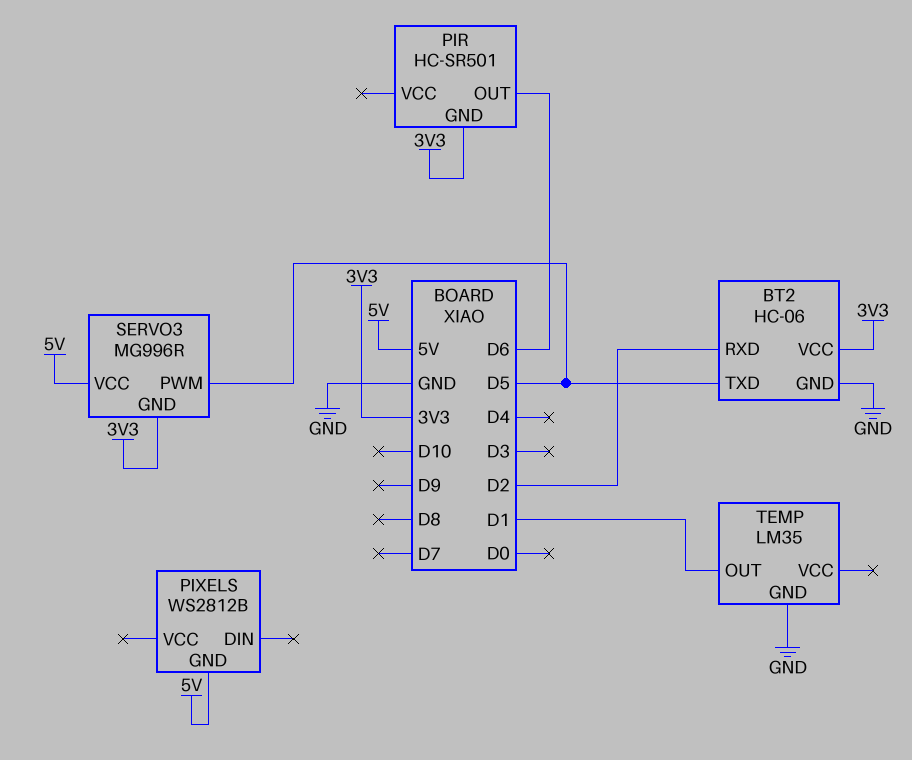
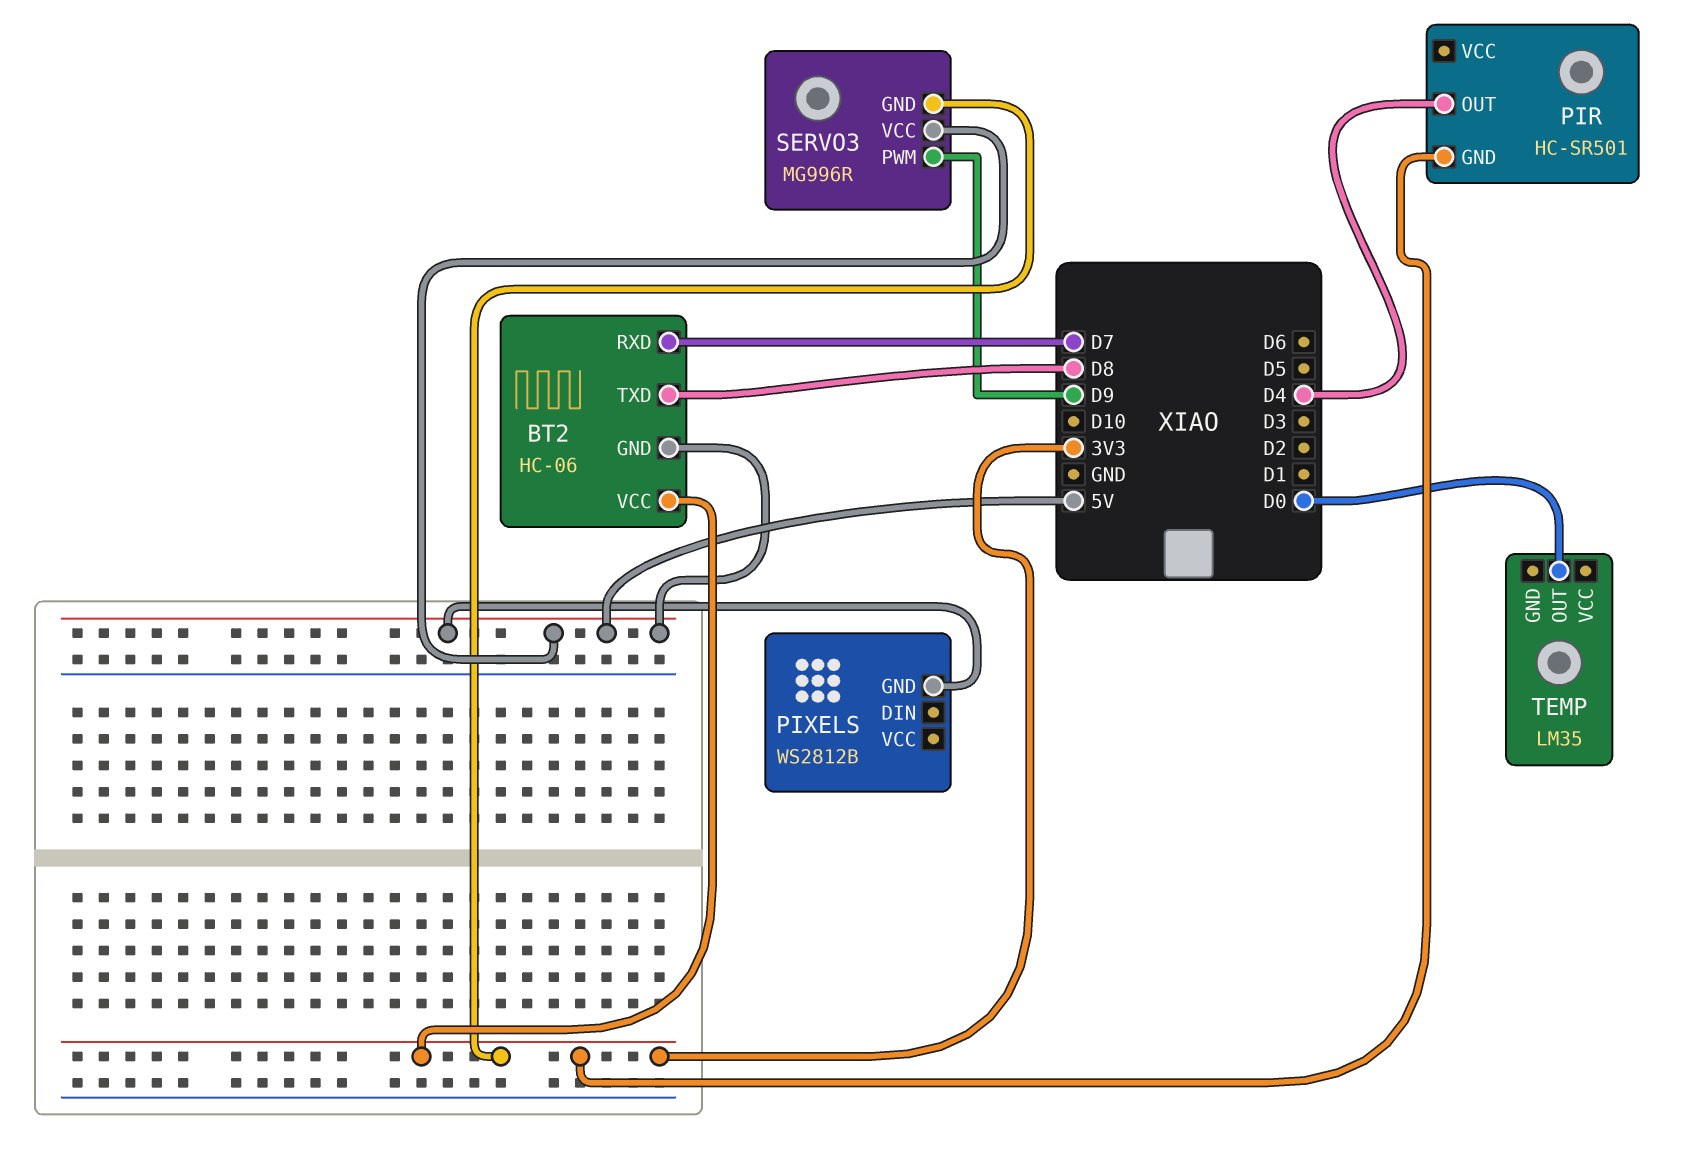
BT2 pin GND: GND -> 5V
BT2 pin RXD: D2 -> D7
BT2 pin TXD: D5 -> D8
PIR pin OUT: D6 -> D4
SERVO3 pin PWM: D5 -> D9
TEMP pin GND: GND -> none
TEMP pin OUT: D1 -> D0

